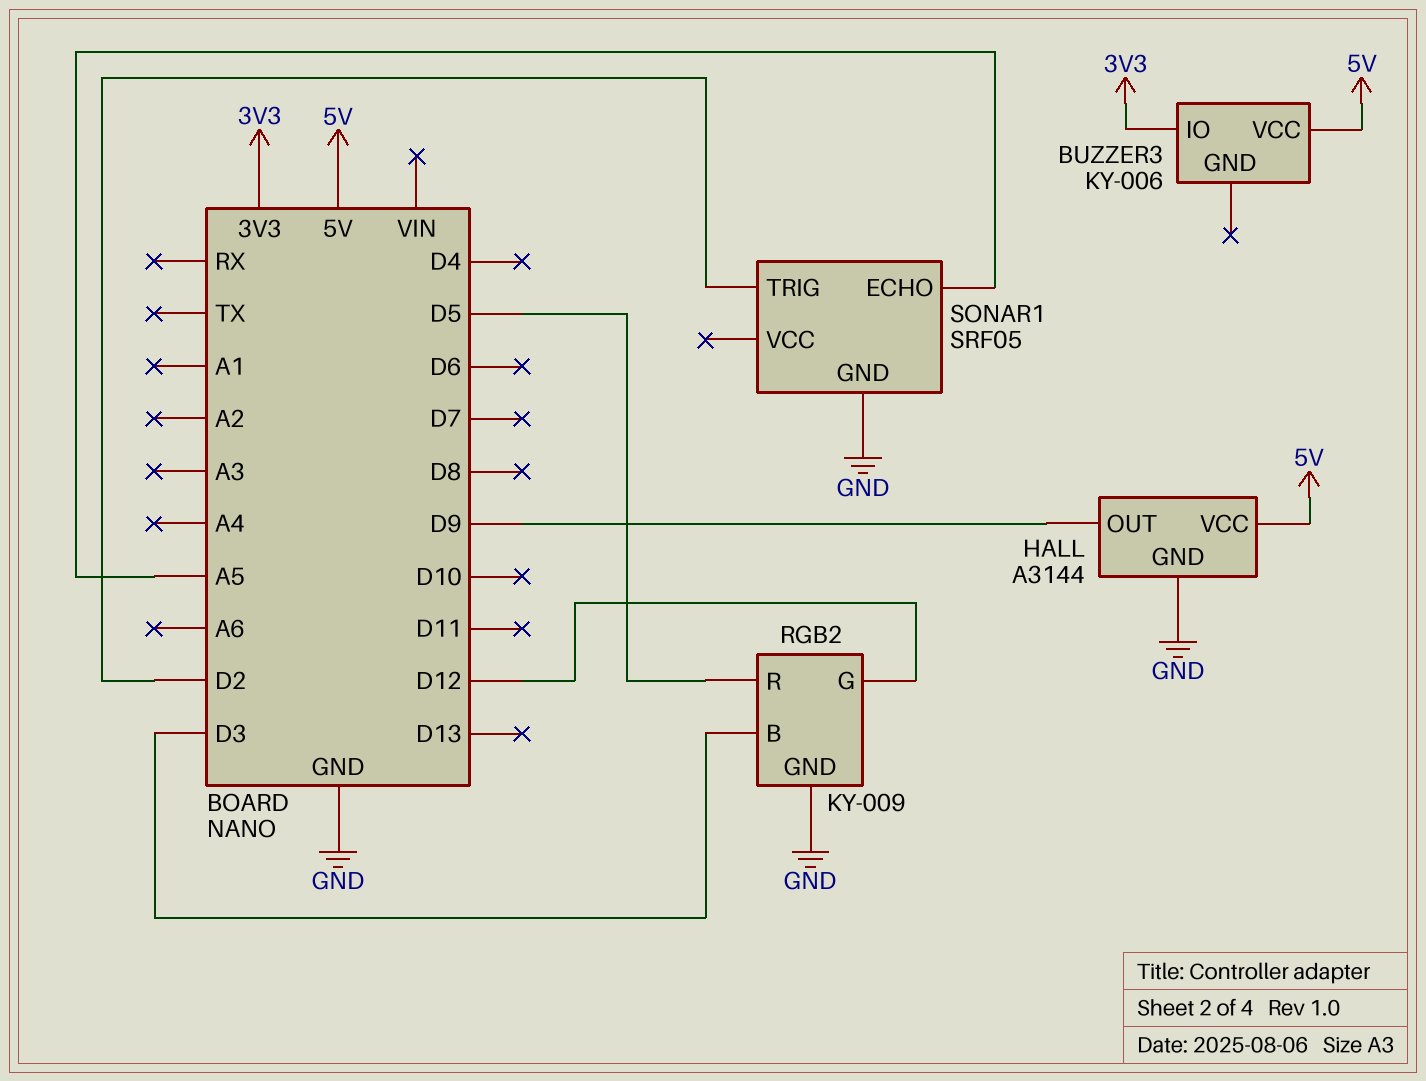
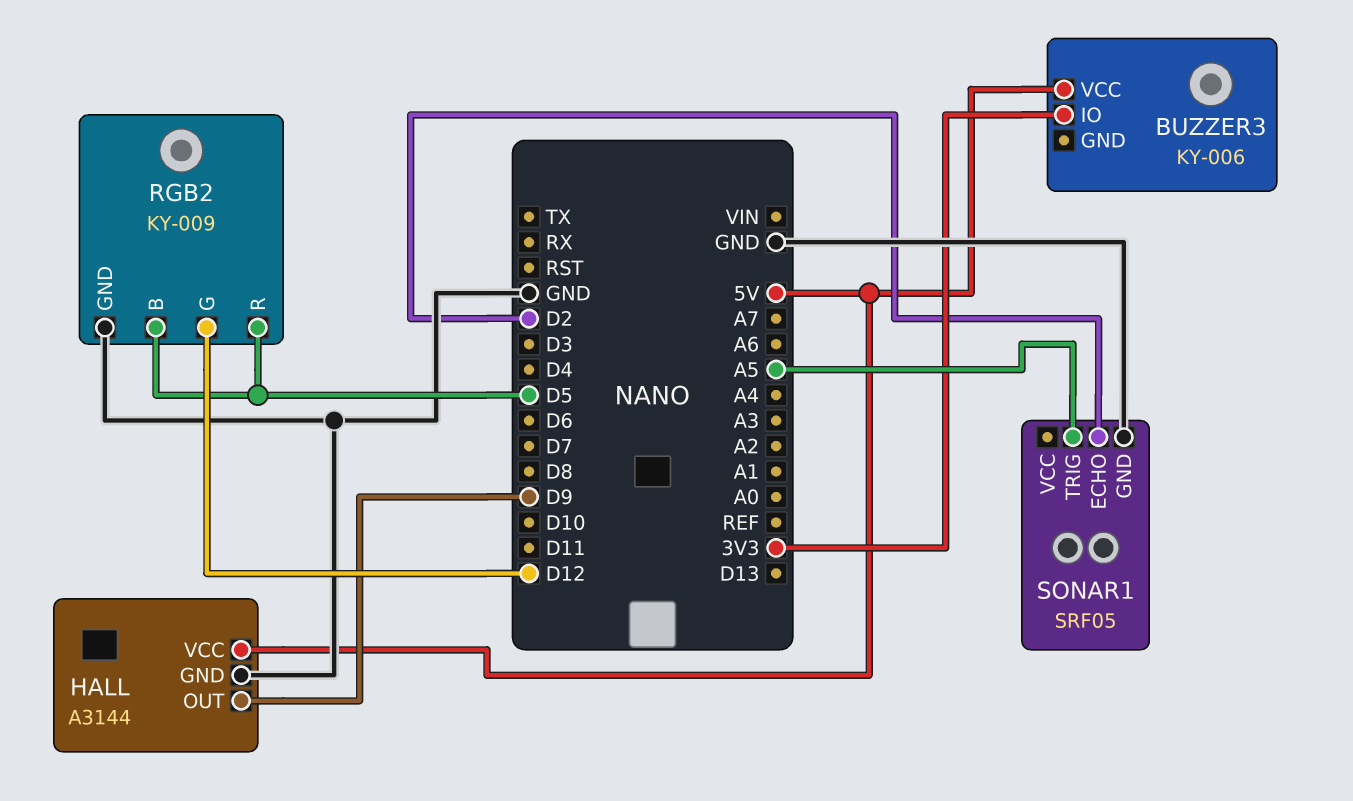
RGB2 pin B: D3 -> D5
SONAR1 pin ECHO: A5 -> D2
SONAR1 pin TRIG: D2 -> A5

